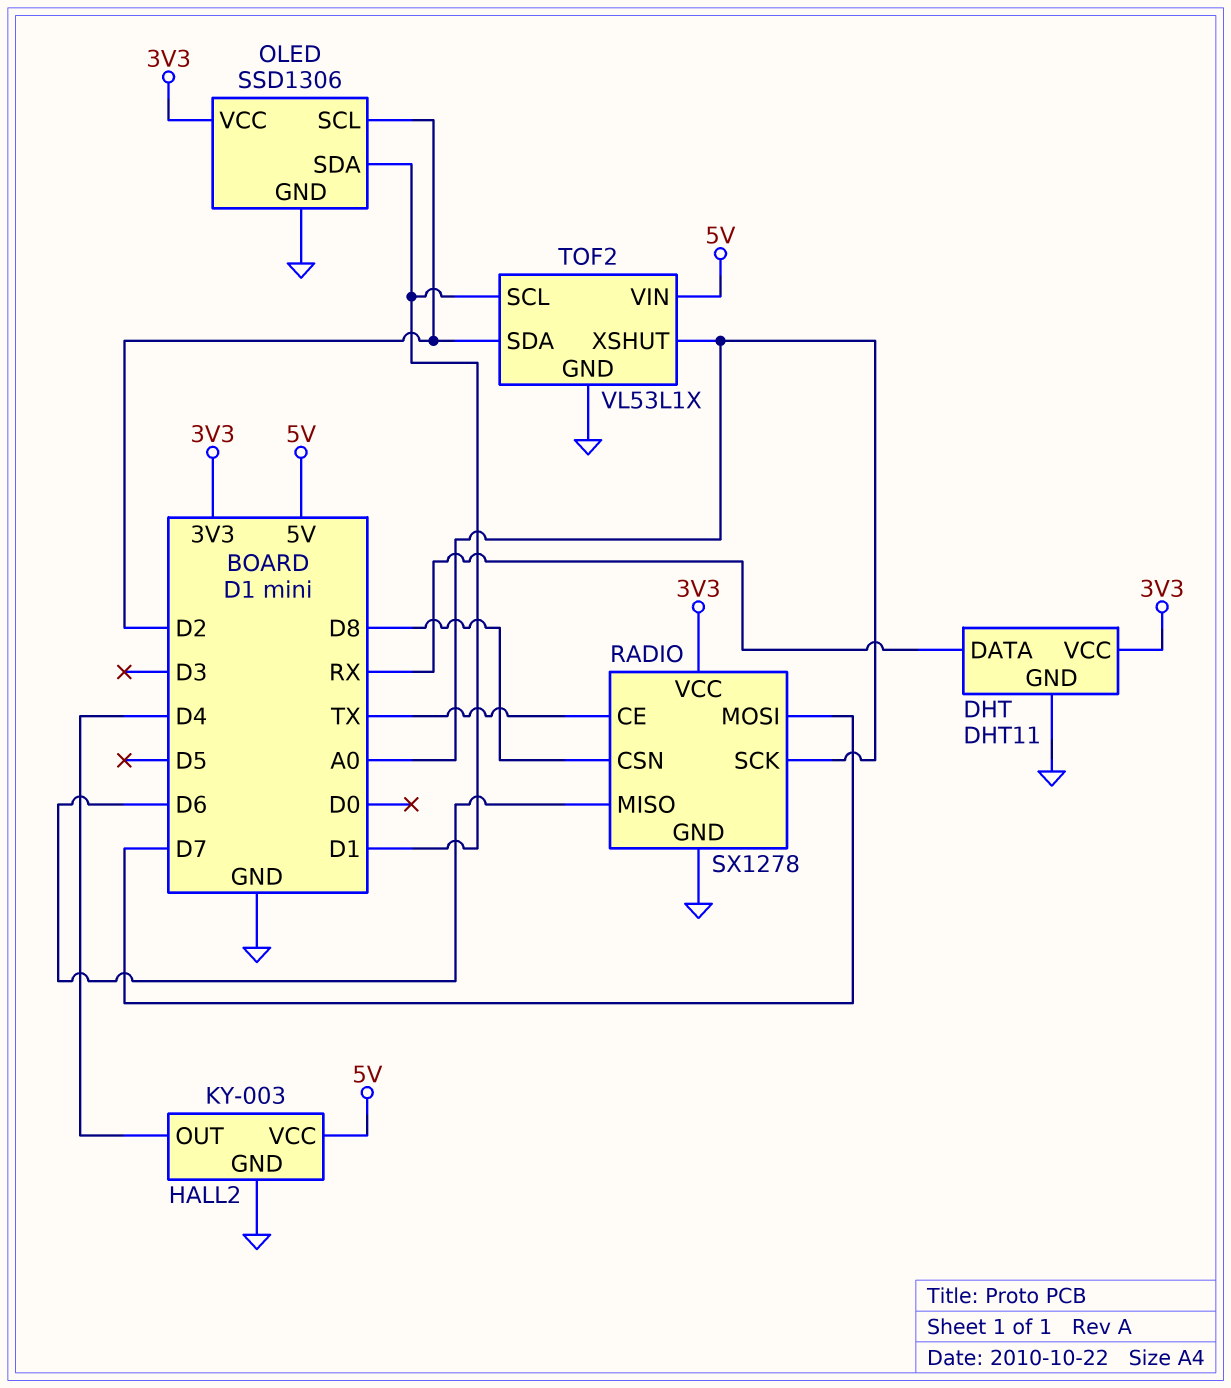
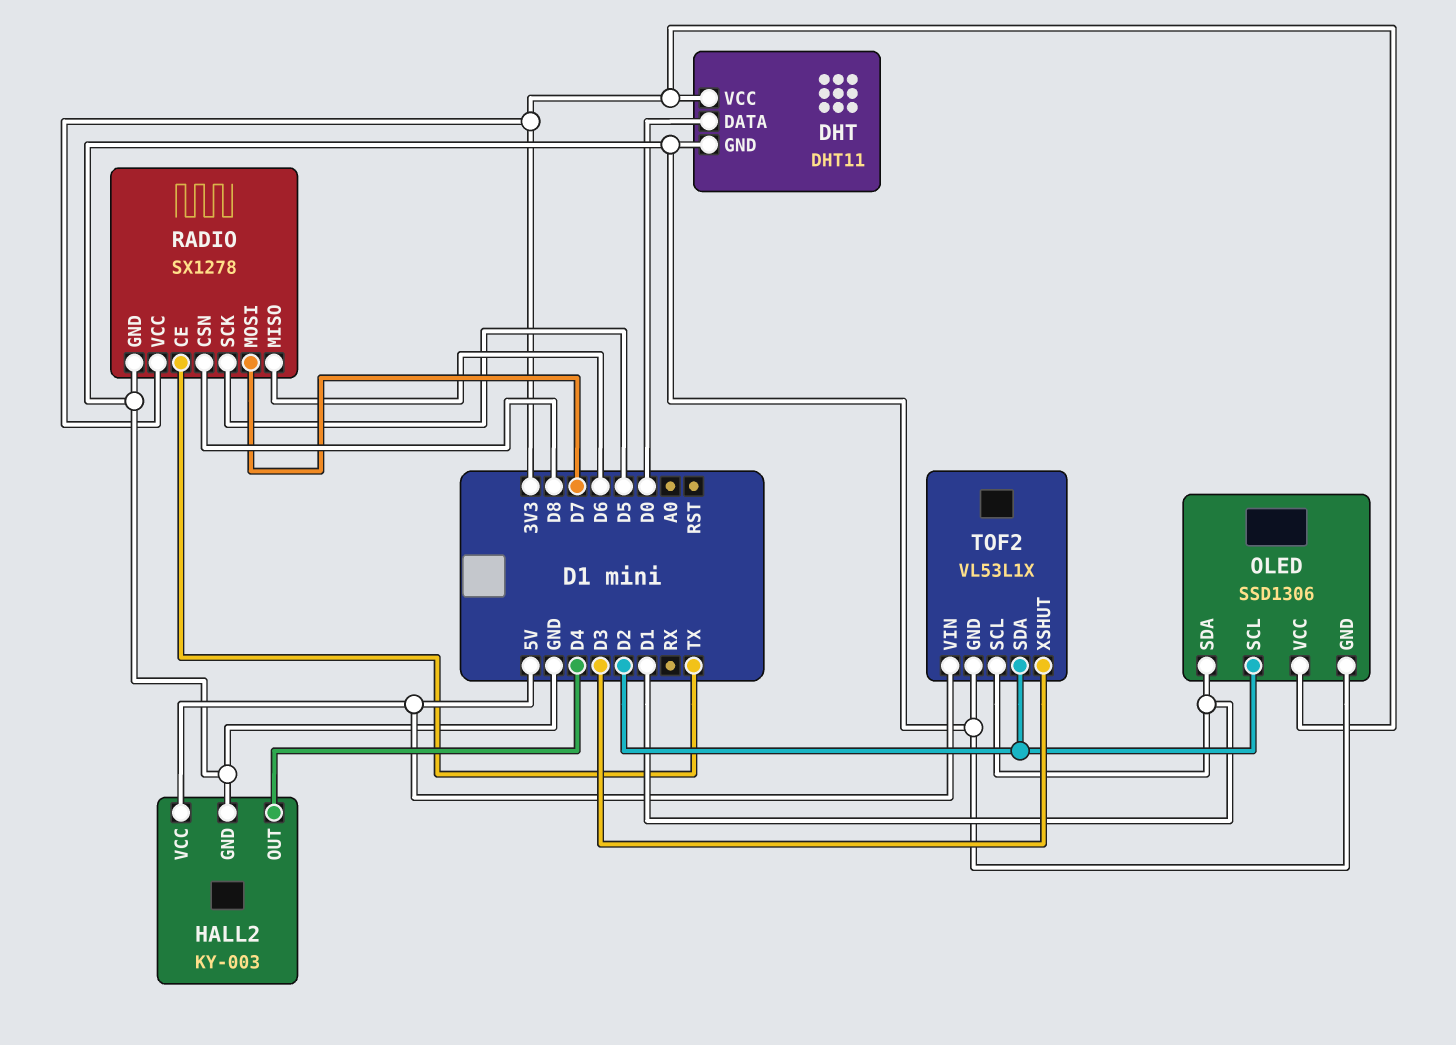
DHT pin DATA: RX -> D0
RADIO pin SCK: A0 -> D5
TOF2 pin XSHUT: A0 -> D3

